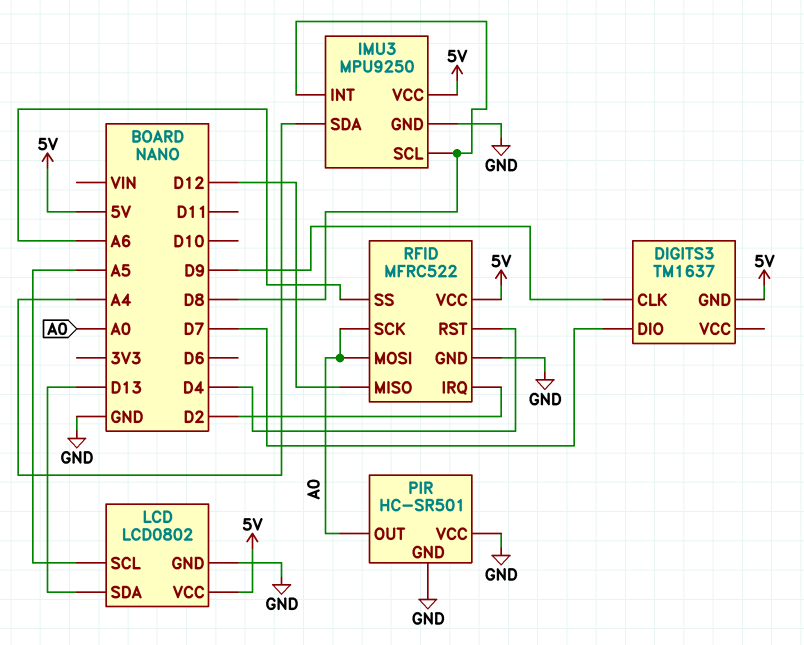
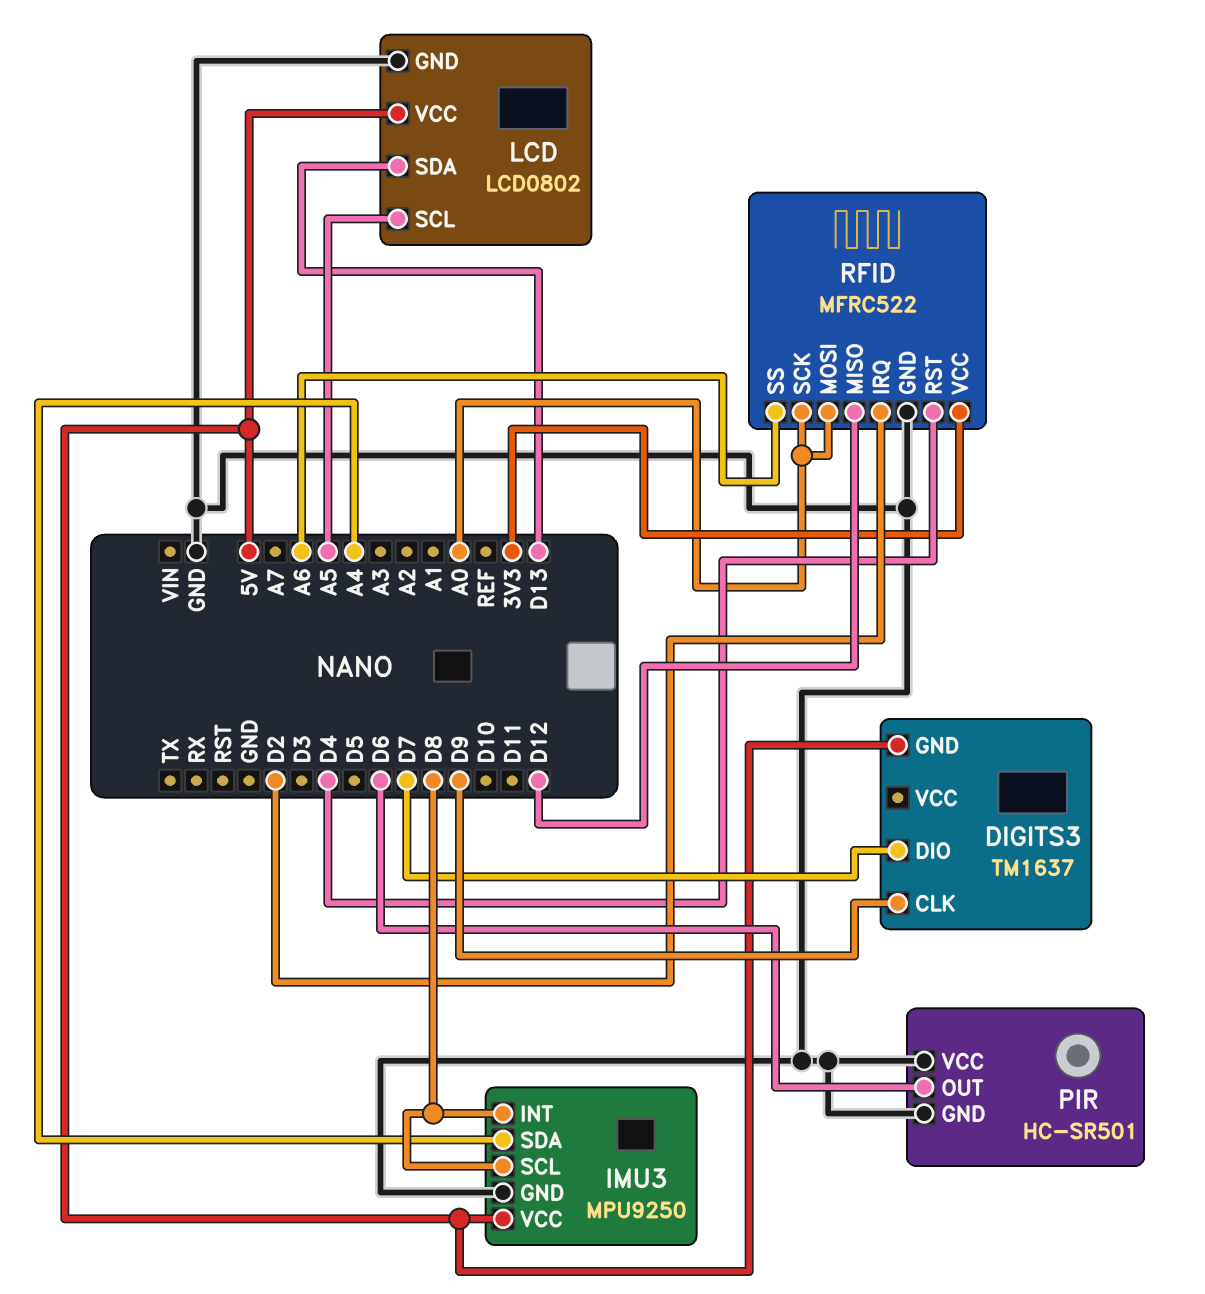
PIR pin OUT: A0 -> D6
RFID pin VCC: 5V -> 3V3

